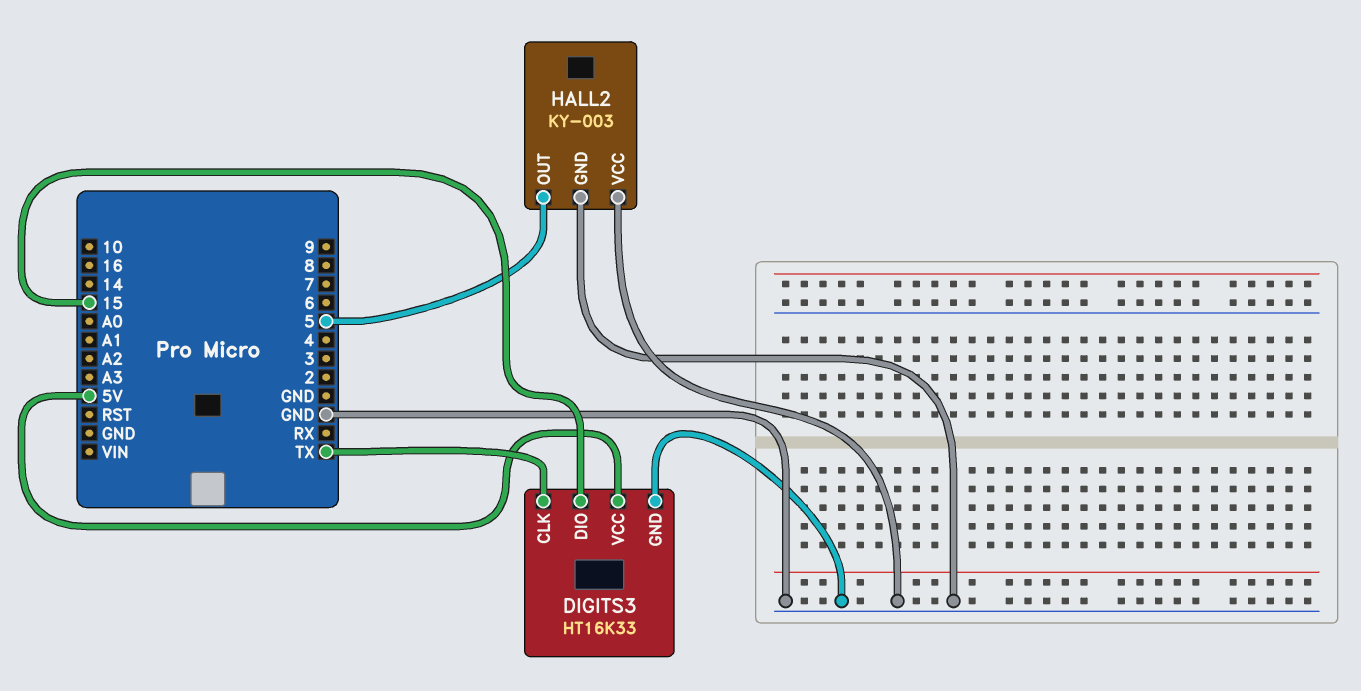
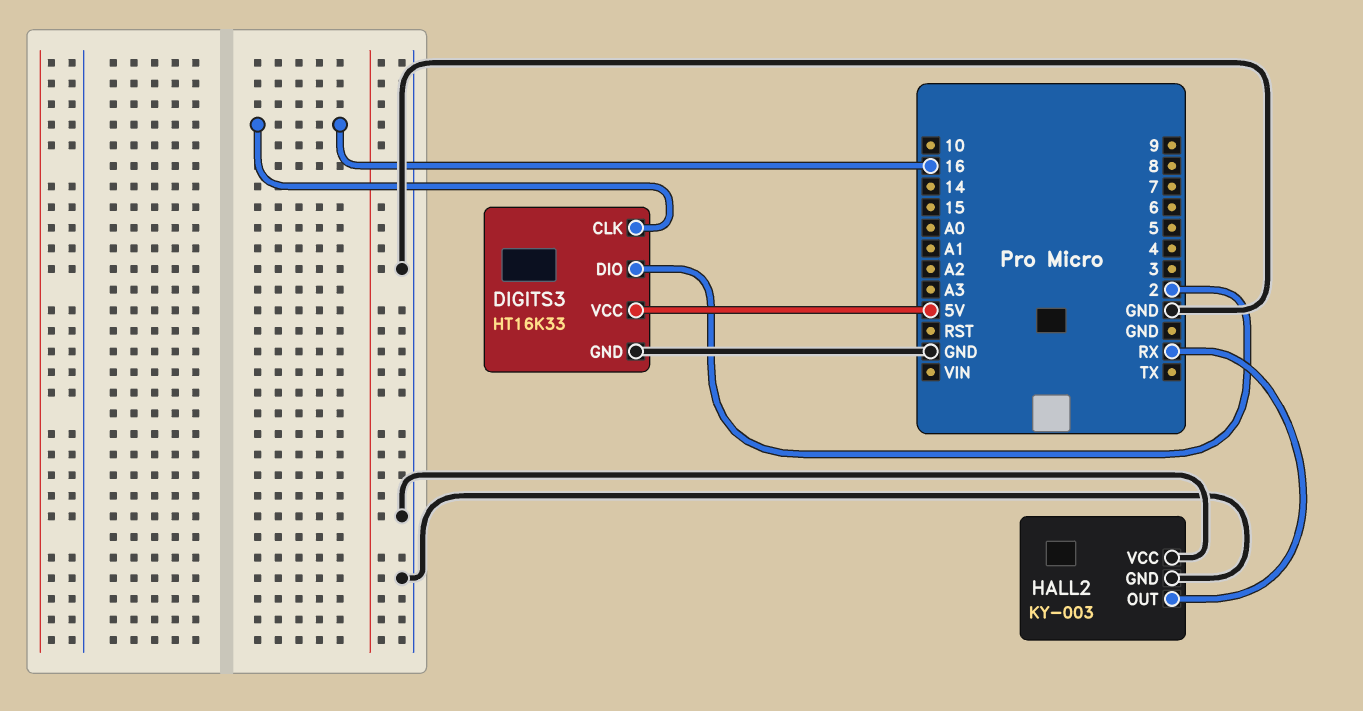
DIGITS3 pin CLK: TX -> 16
DIGITS3 pin DIO: 15 -> 2
HALL2 pin OUT: 5 -> RX

